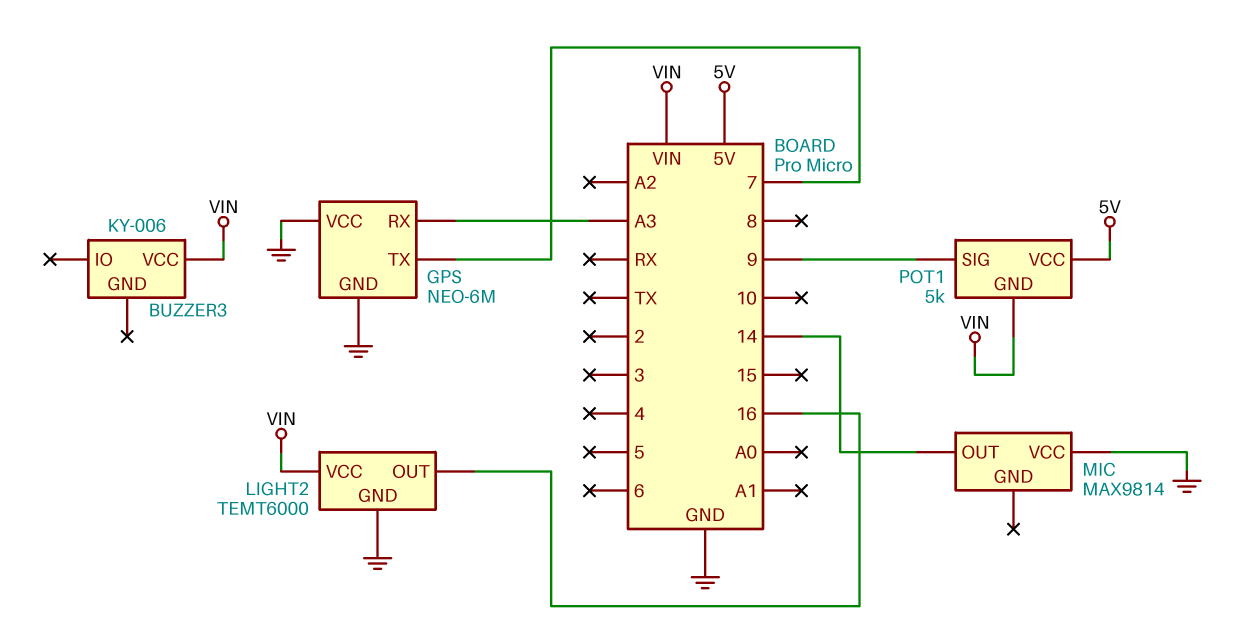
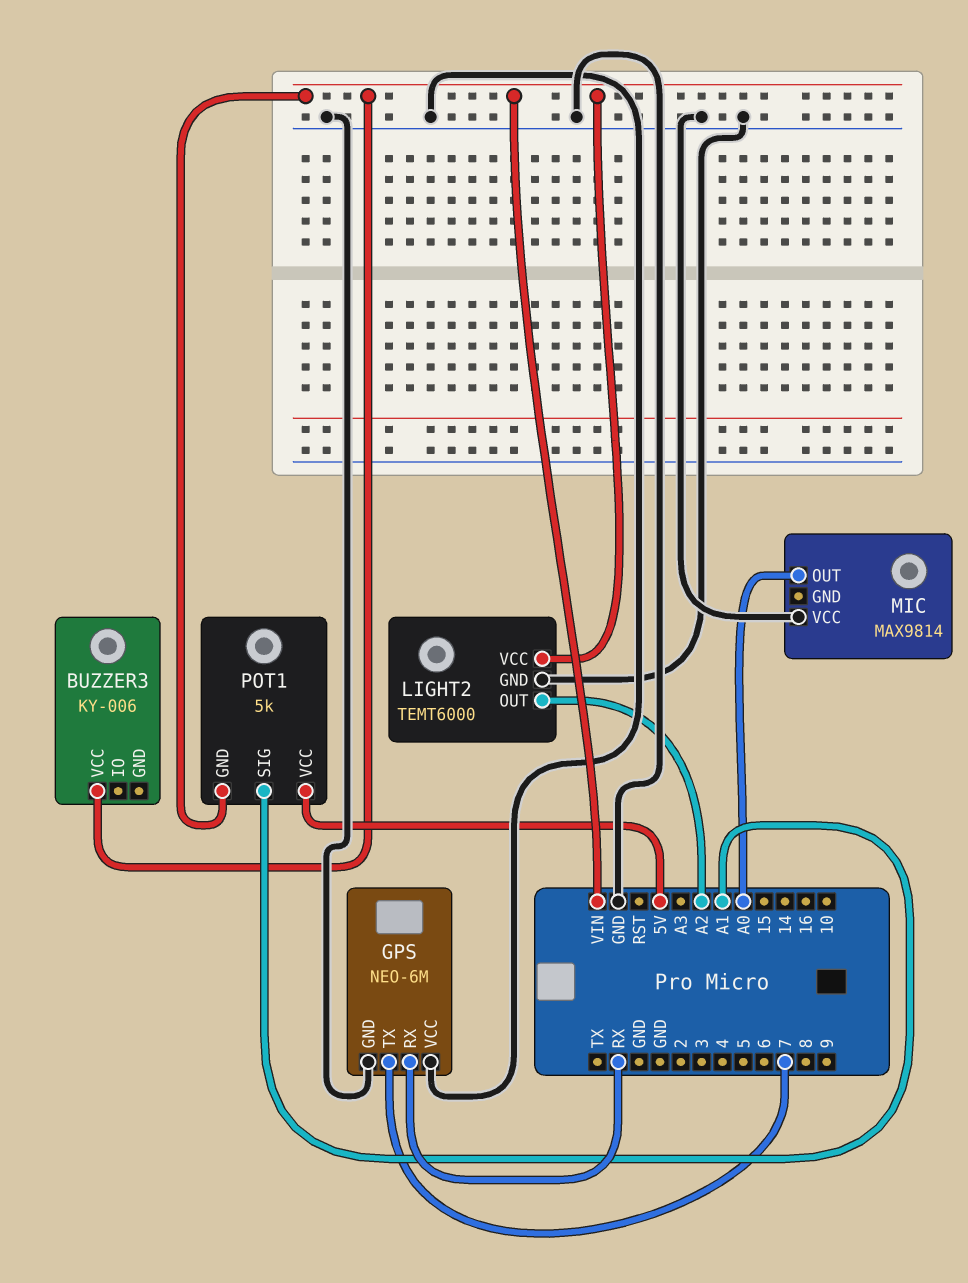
GPS pin RX: A3 -> RX
LIGHT2 pin OUT: 16 -> A2
MIC pin OUT: 14 -> A0
POT1 pin SIG: 9 -> A1

